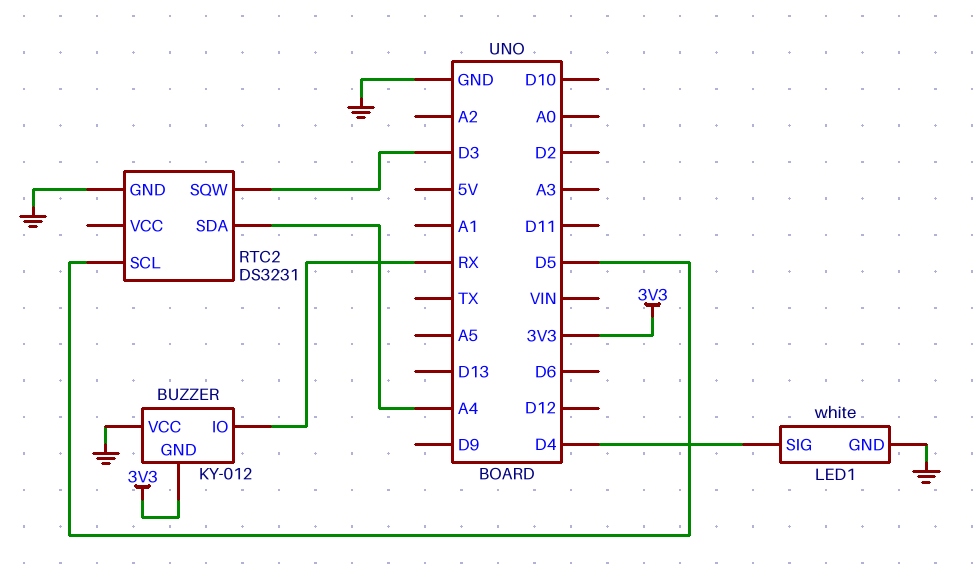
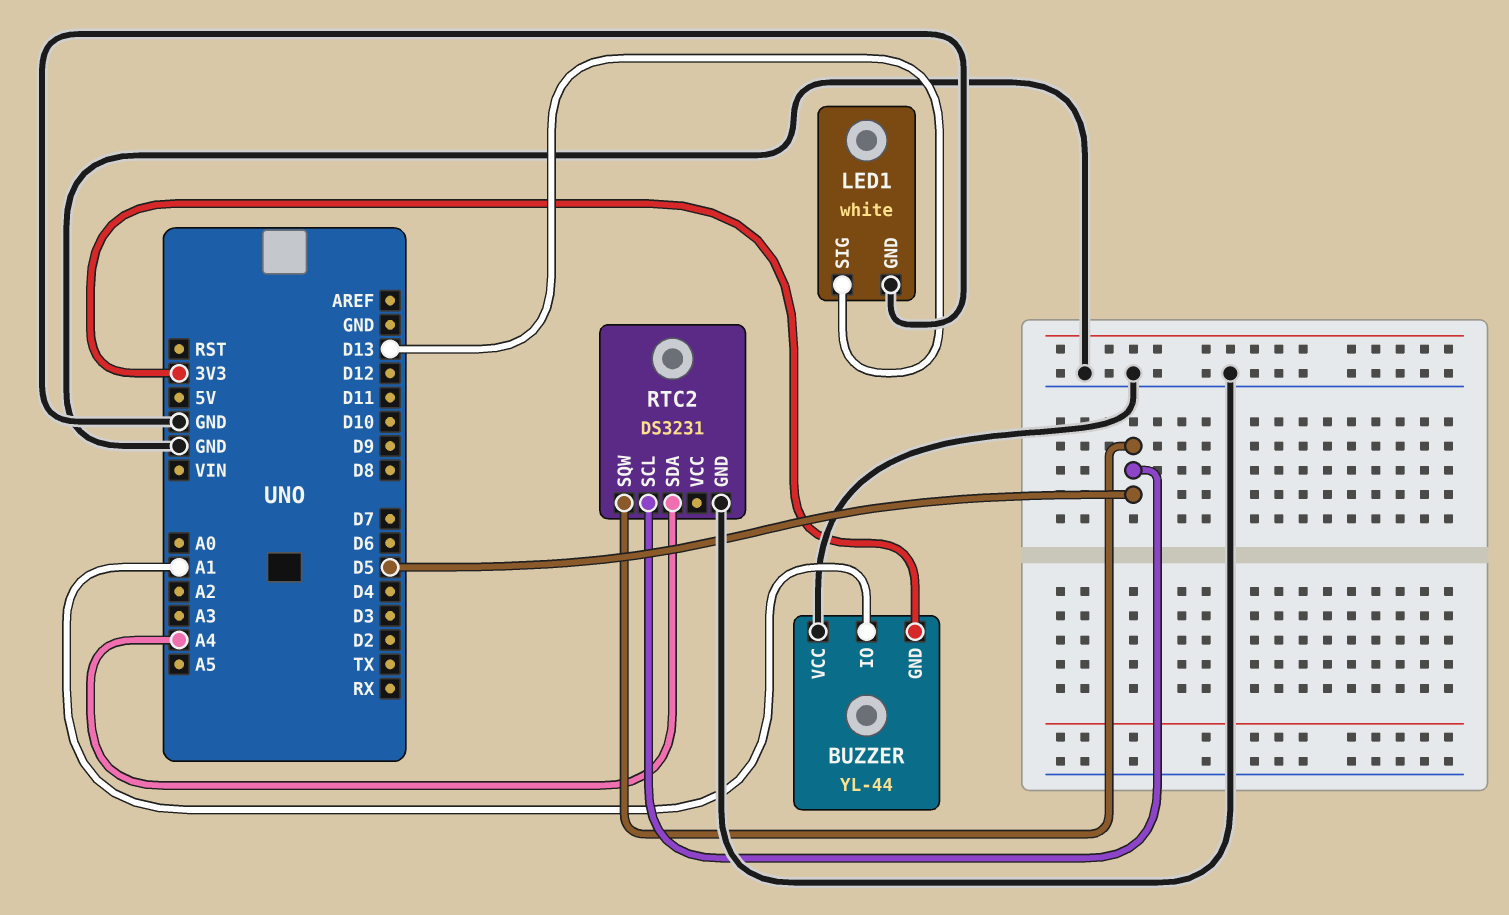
BUZZER: KY-012 -> YL-44
BUZZER pin IO: RX -> A1
LED1 pin SIG: D4 -> D13
RTC2 pin SQW: D3 -> D5

